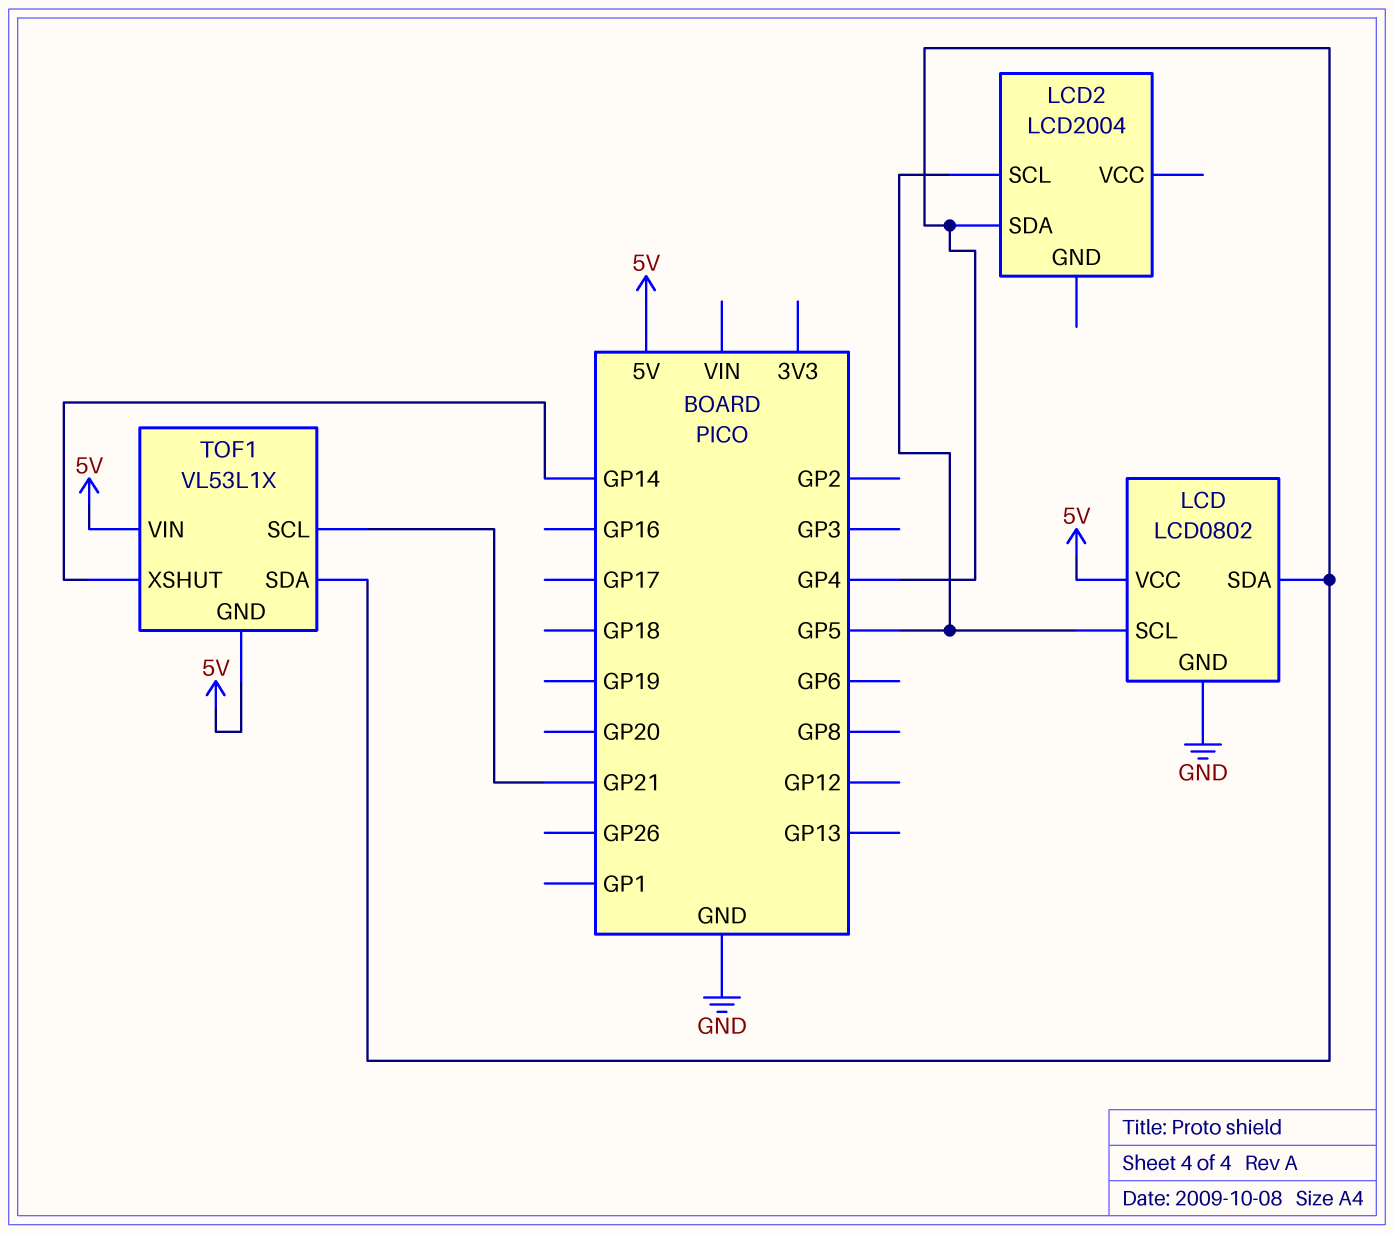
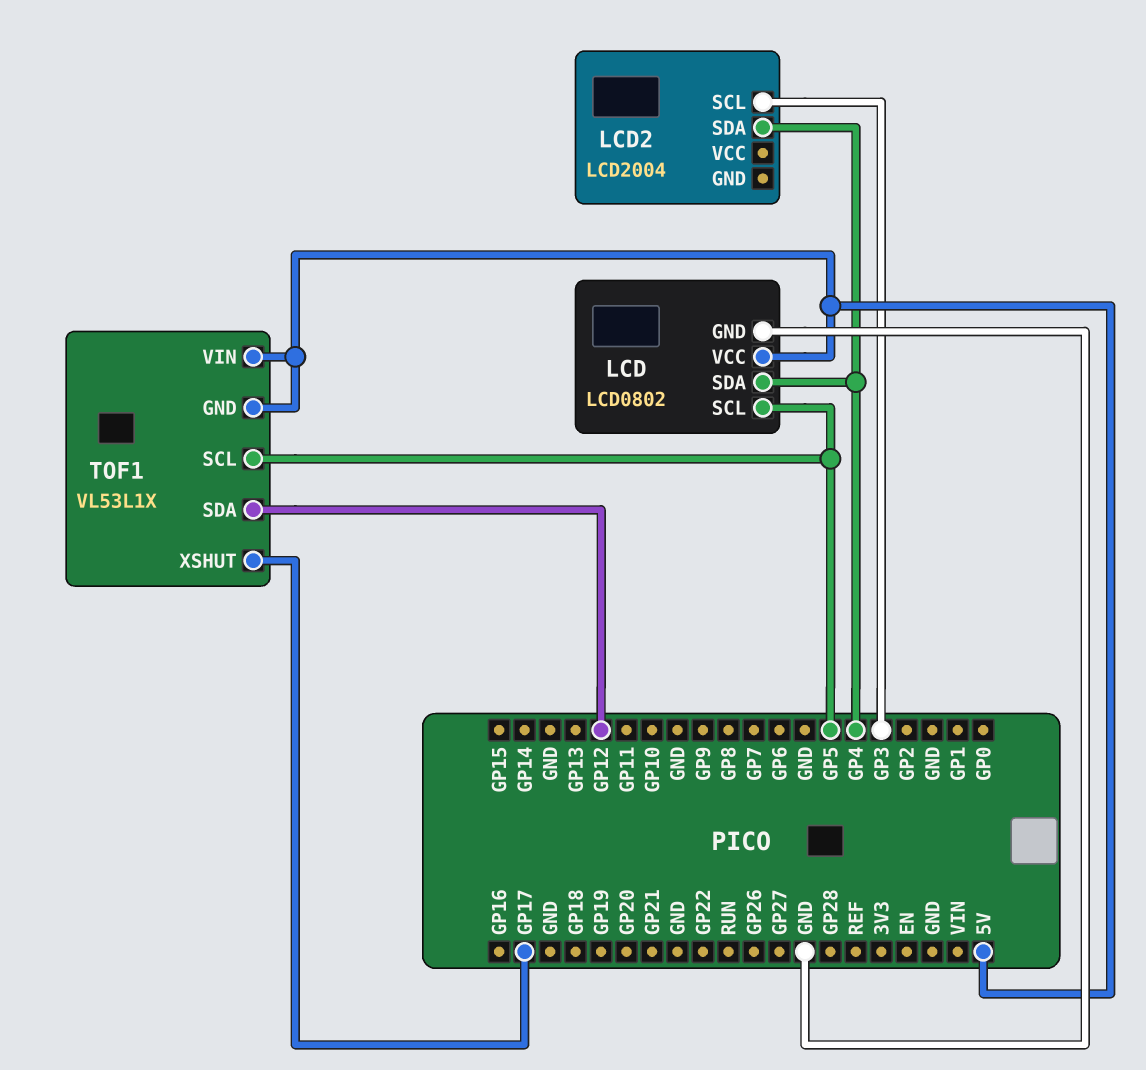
LCD2 pin SCL: GP5 -> GP3
TOF1 pin SCL: GP21 -> GP5
TOF1 pin SDA: GP4 -> GP12
TOF1 pin XSHUT: GP14 -> GP17

